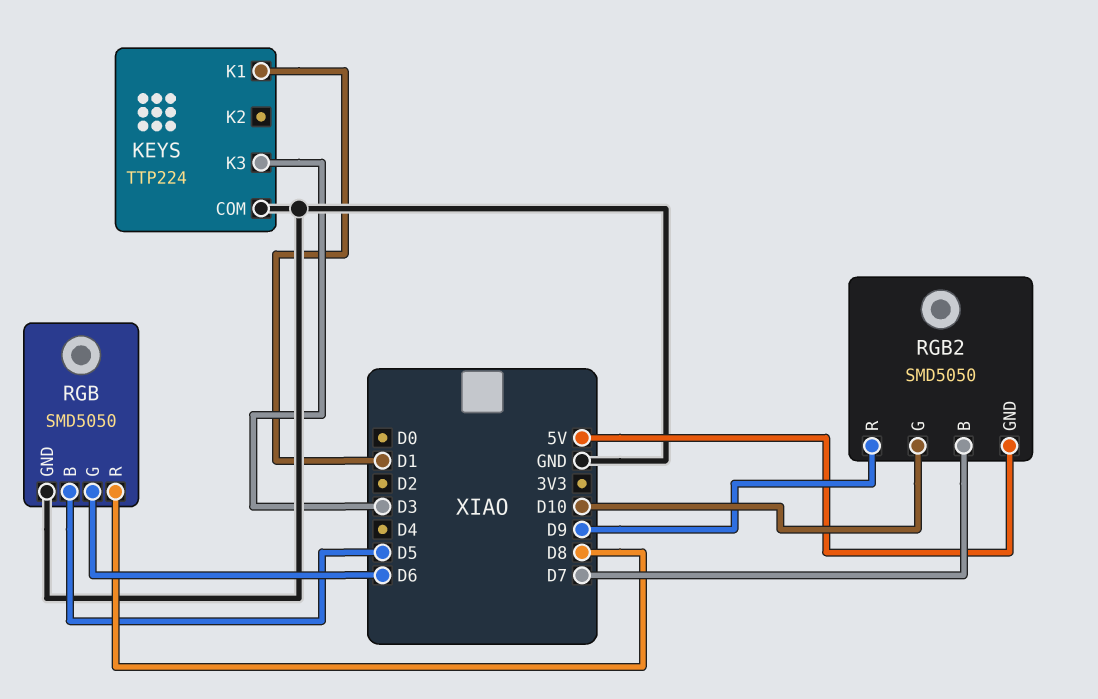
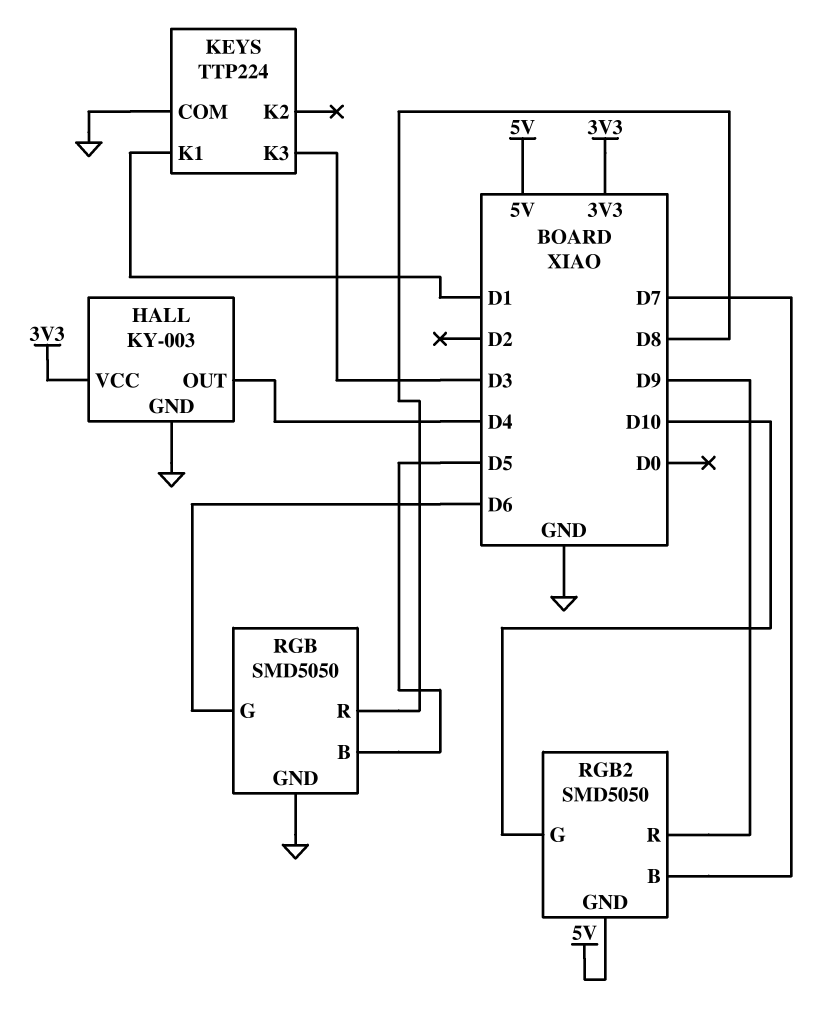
HALL: none -> KY-003
HALL pin GND: none -> GND
HALL pin OUT: none -> D4
HALL pin VCC: none -> 3V3

